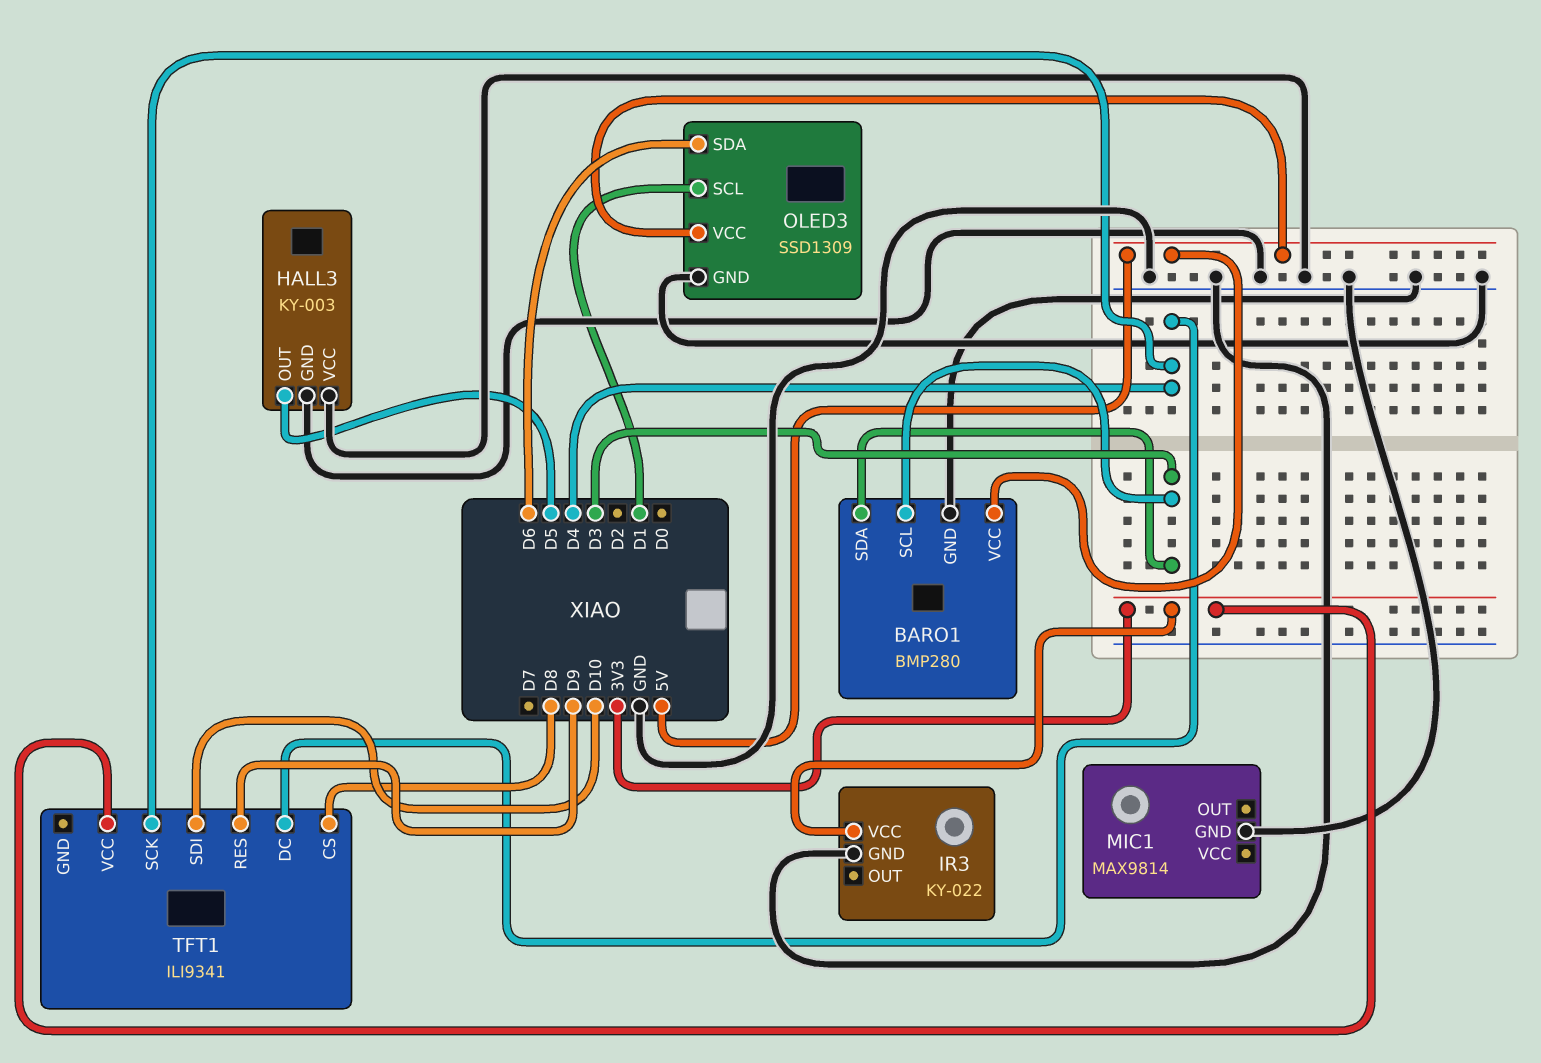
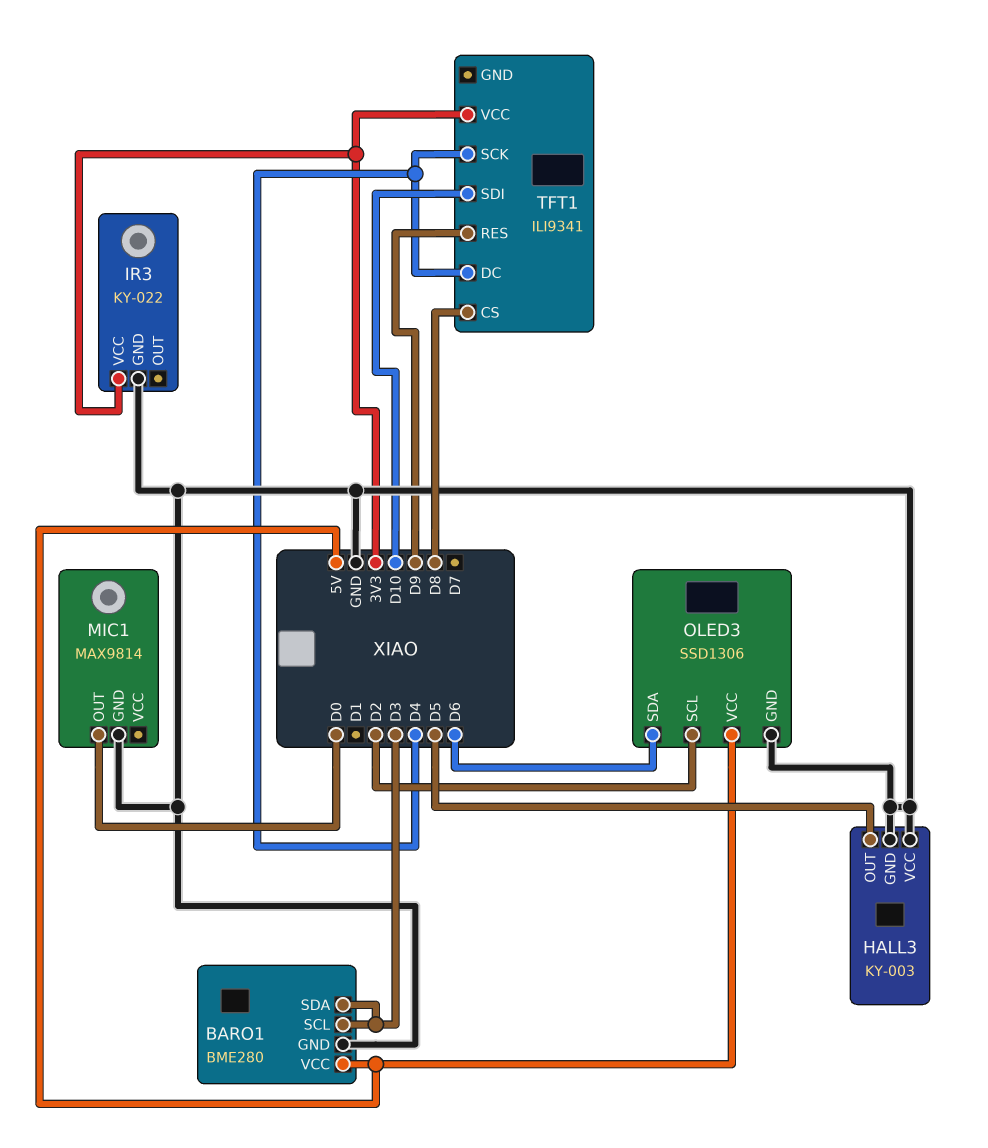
BARO1: BMP280 -> BME280
MIC1 pin OUT: none -> D0
OLED3: SSD1309 -> SSD1306
OLED3 pin SCL: D1 -> D2

